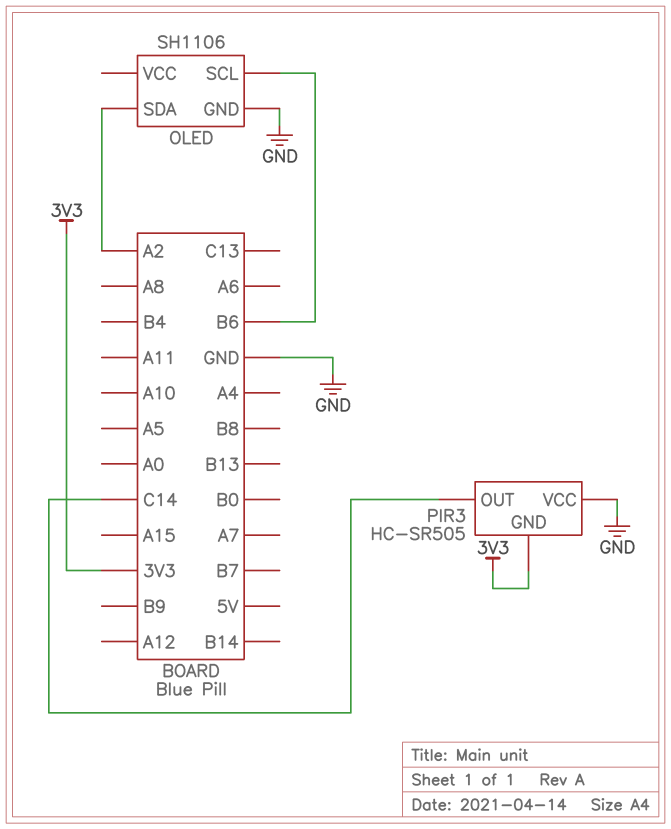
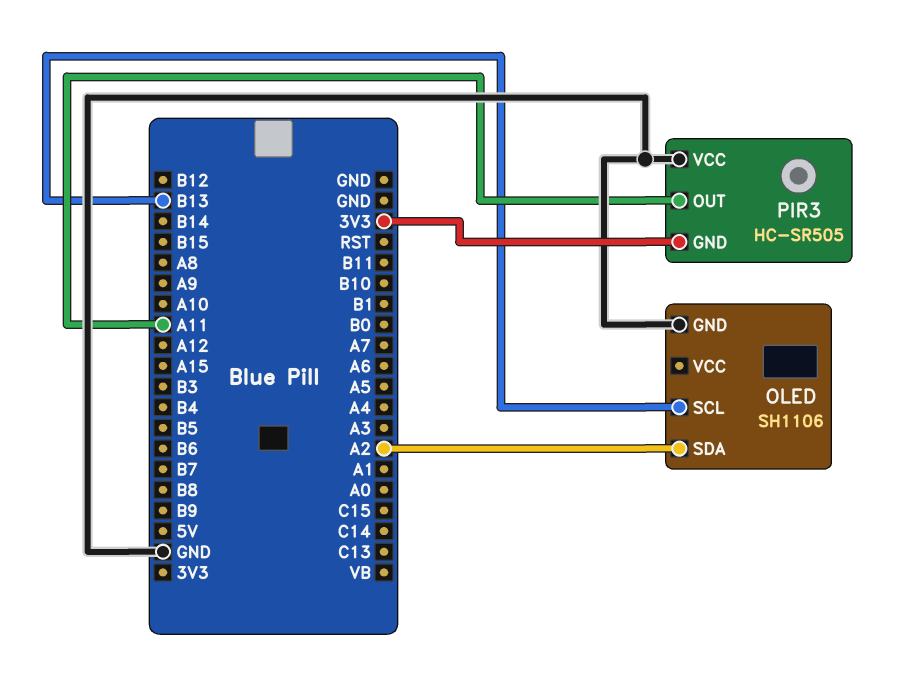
OLED pin SCL: B6 -> B13
PIR3 pin OUT: C14 -> A11

